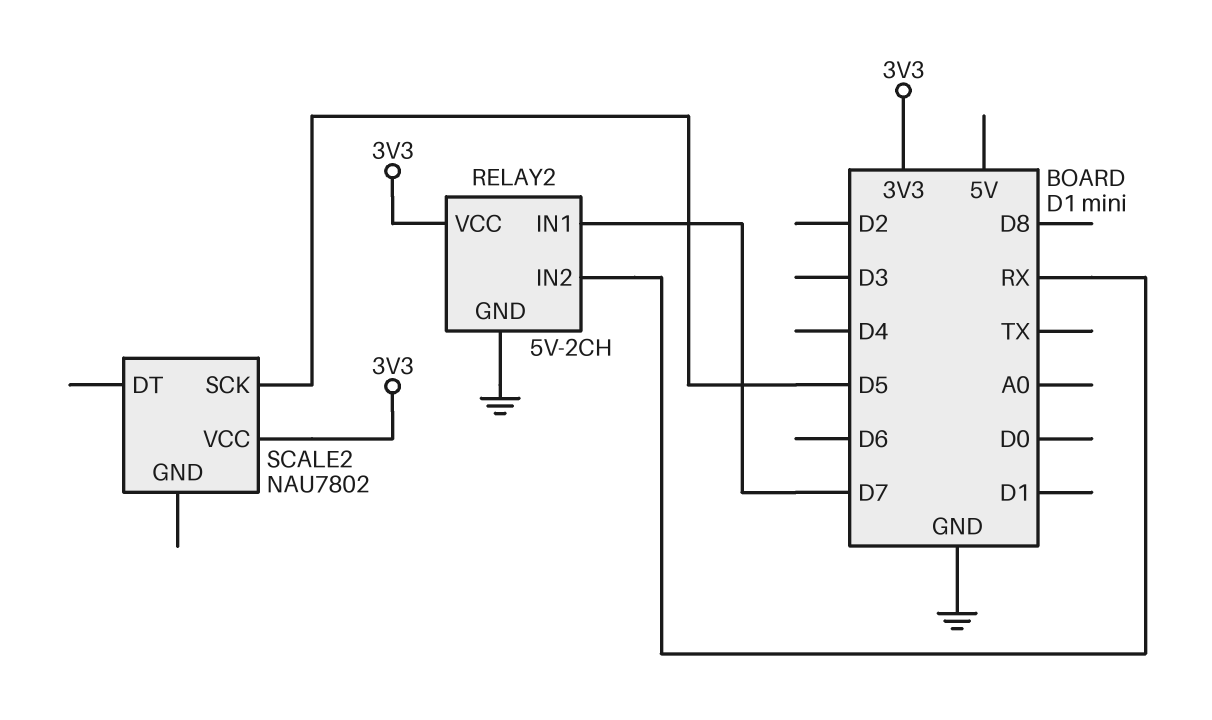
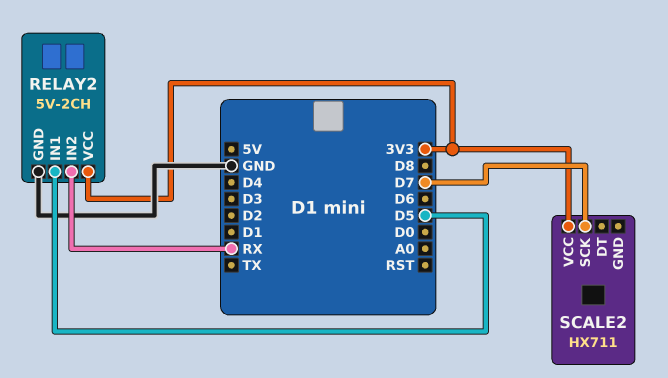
RELAY2 pin IN1: D7 -> D5
SCALE2: NAU7802 -> HX711
SCALE2 pin SCK: D5 -> D7

